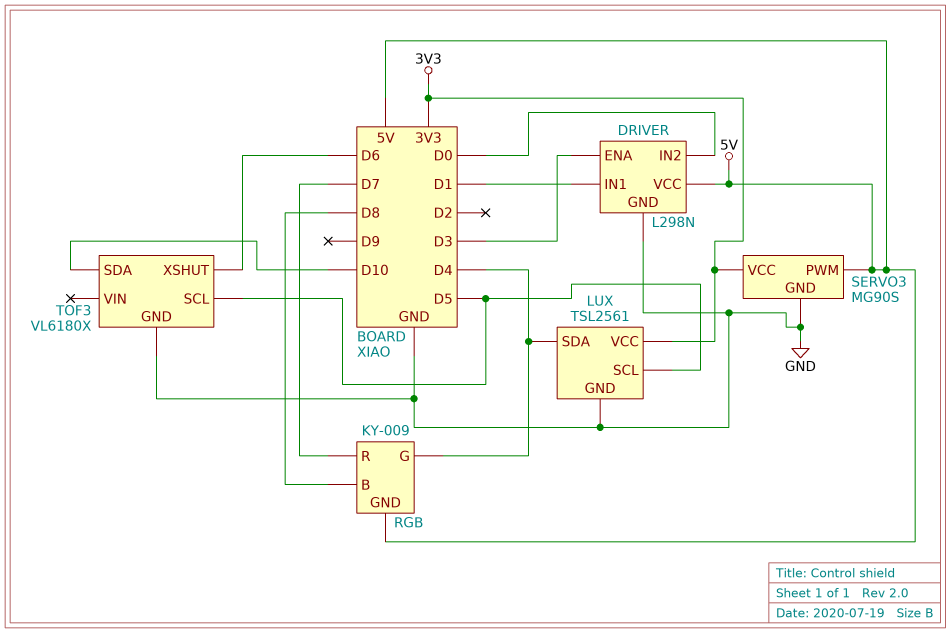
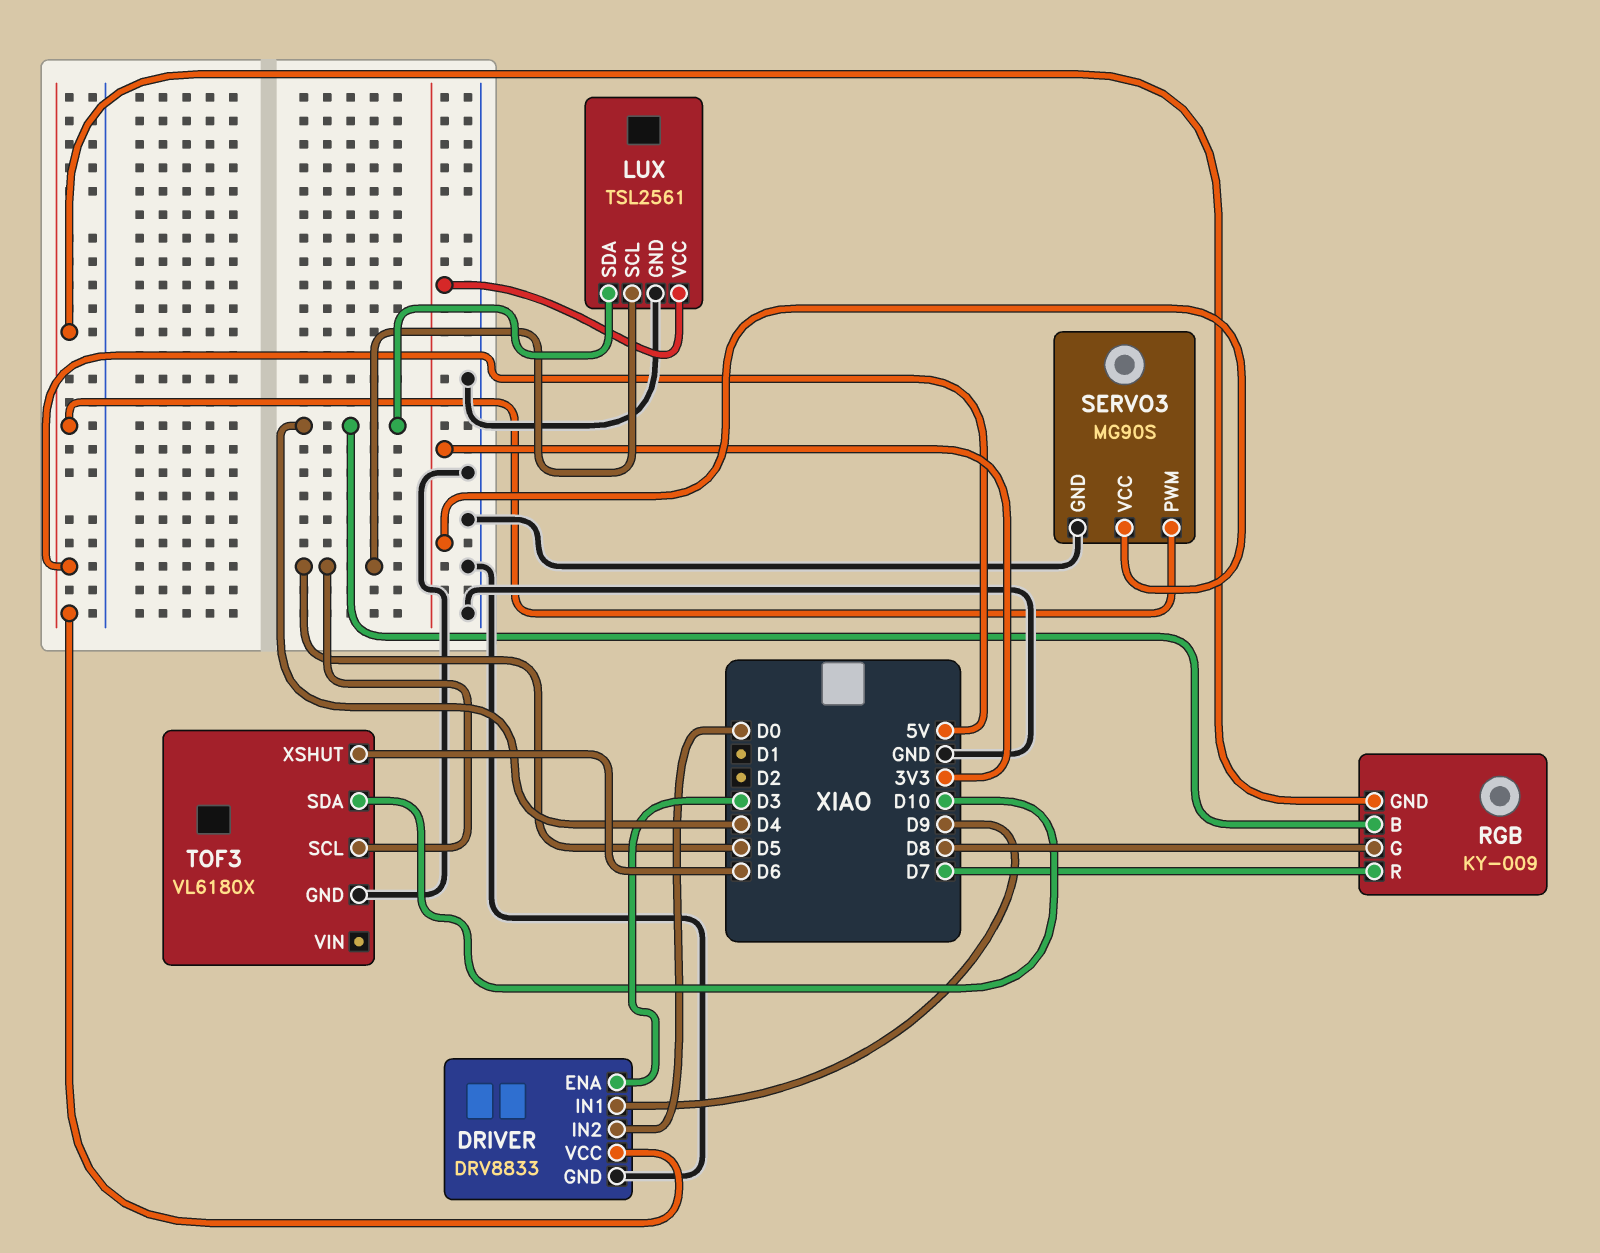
DRIVER: L298N -> DRV8833
DRIVER pin IN1: D1 -> D9
RGB pin B: D8 -> D4
RGB pin G: D4 -> D8

